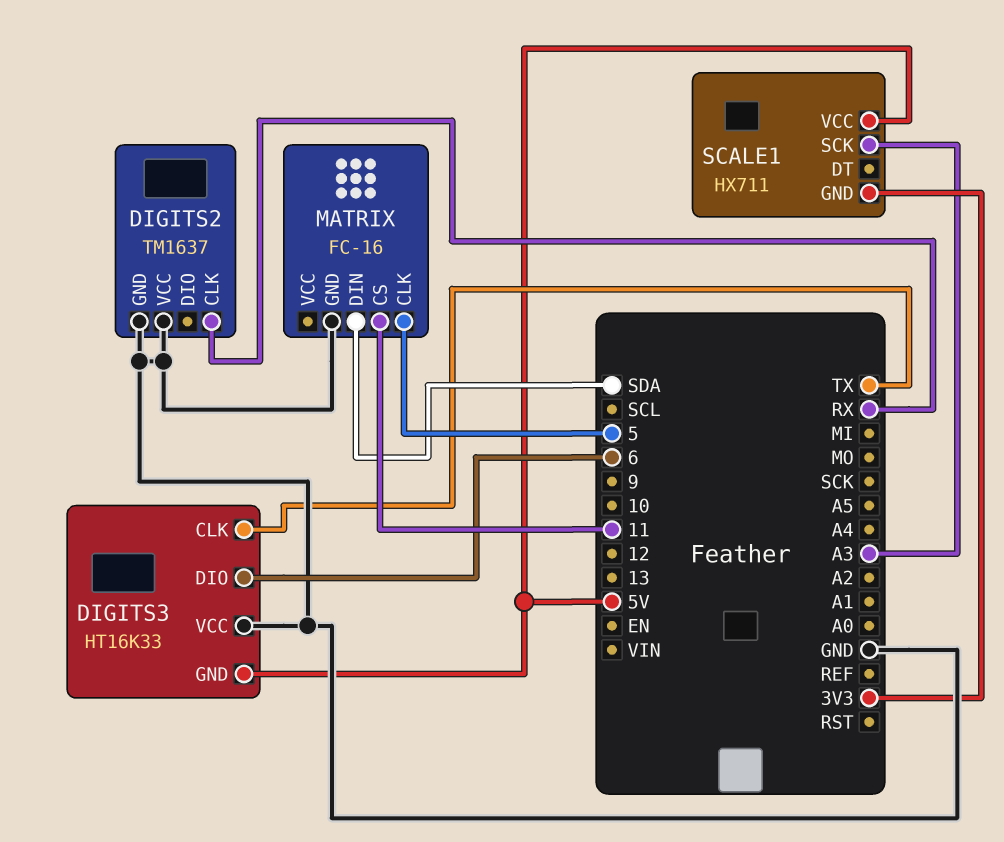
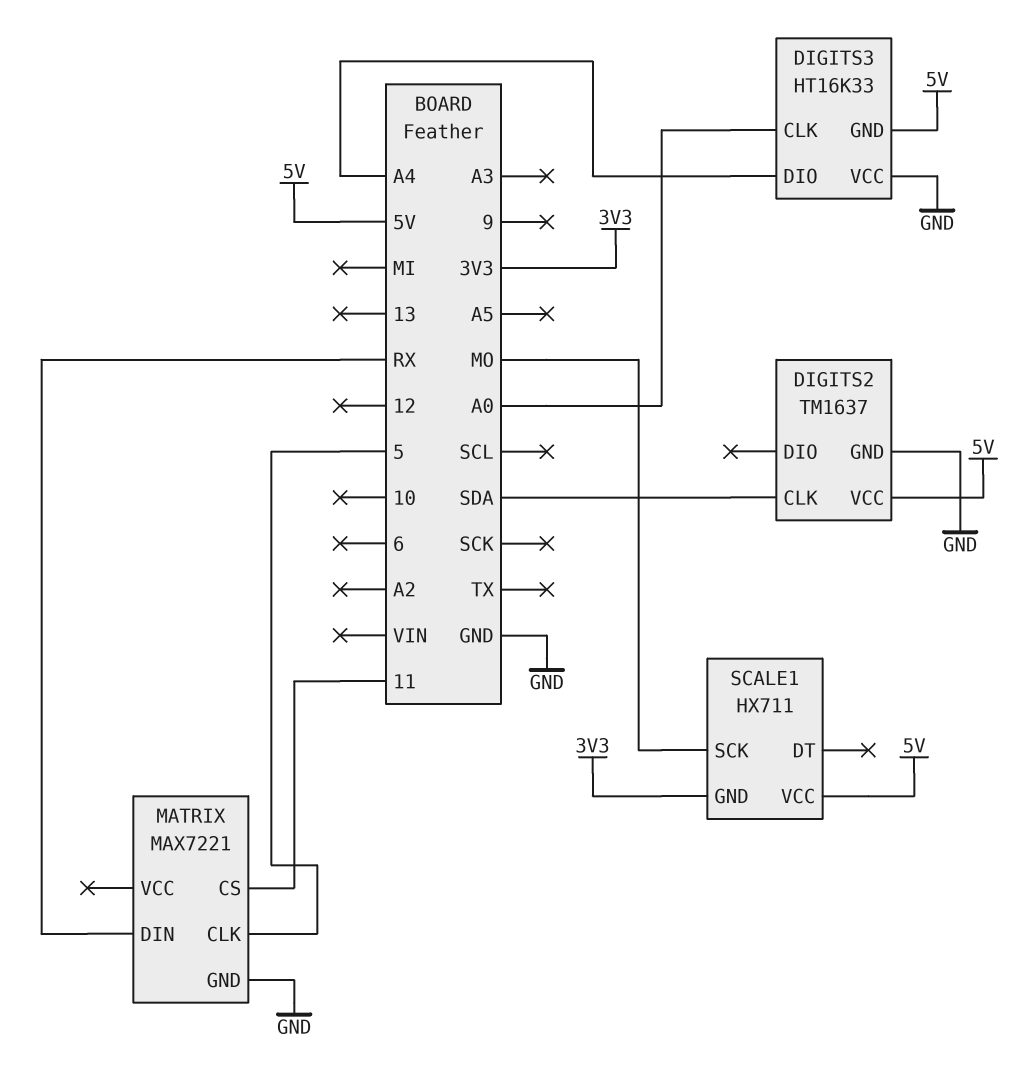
DIGITS2 pin CLK: RX -> SDA
DIGITS2 pin VCC: GND -> 5V
DIGITS3 pin CLK: TX -> A0
DIGITS3 pin DIO: 6 -> A4
MATRIX: FC-16 -> MAX7221
MATRIX pin DIN: SDA -> RX
SCALE1 pin SCK: A3 -> MO

